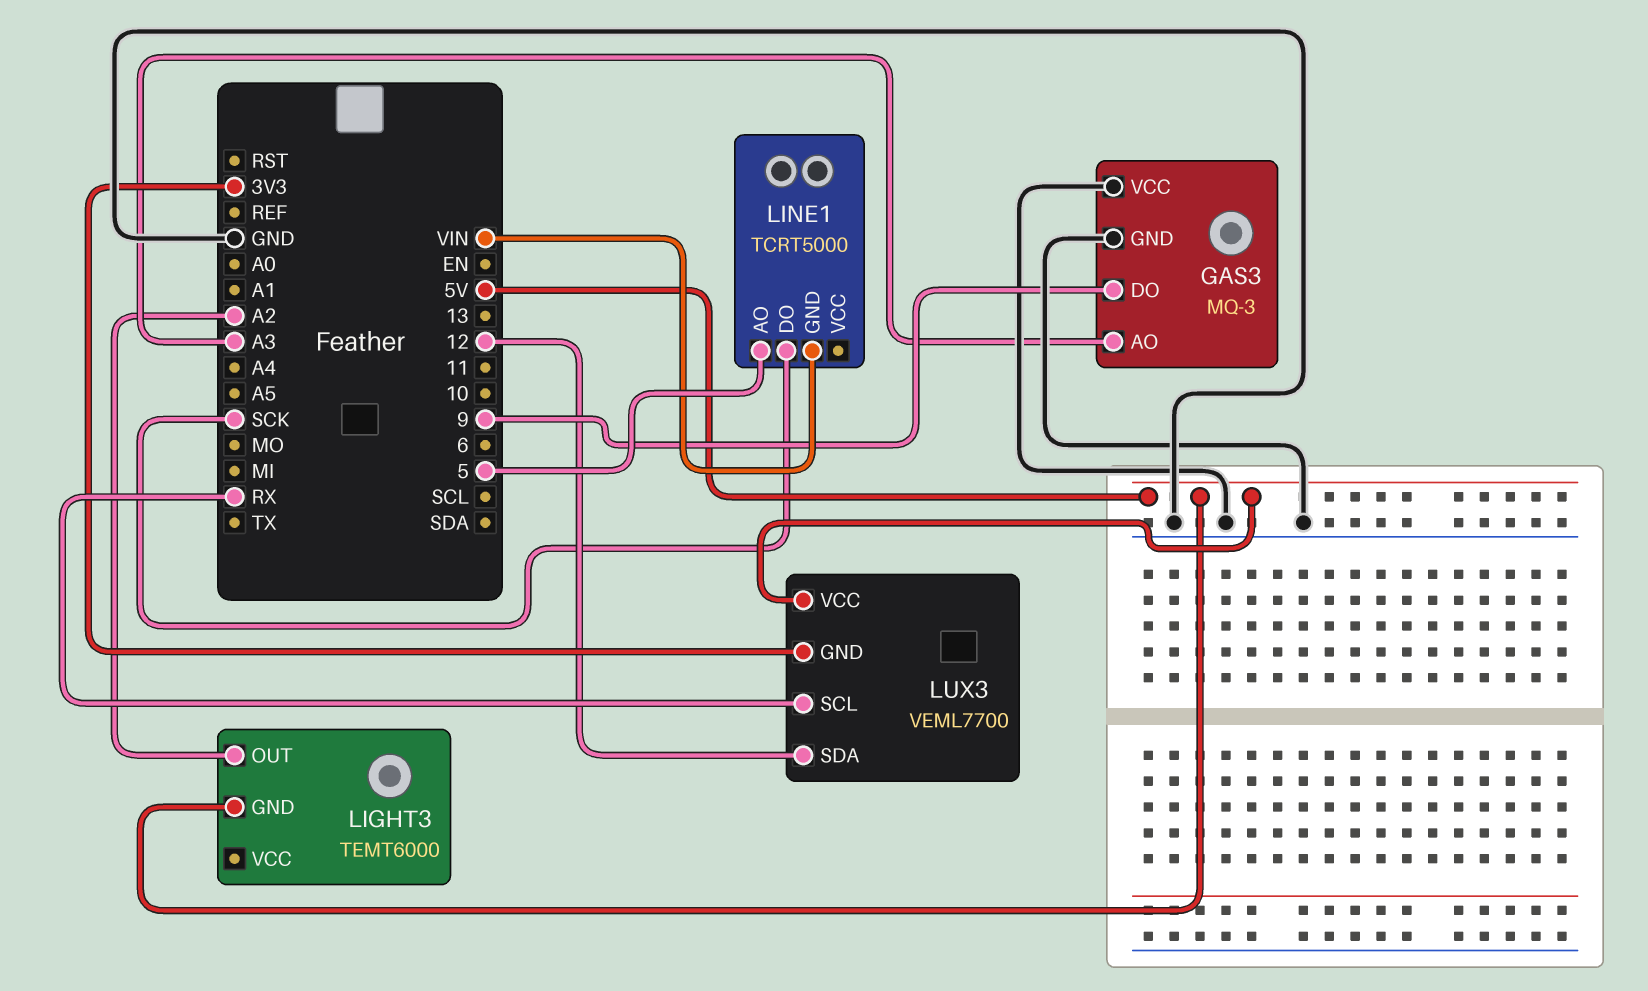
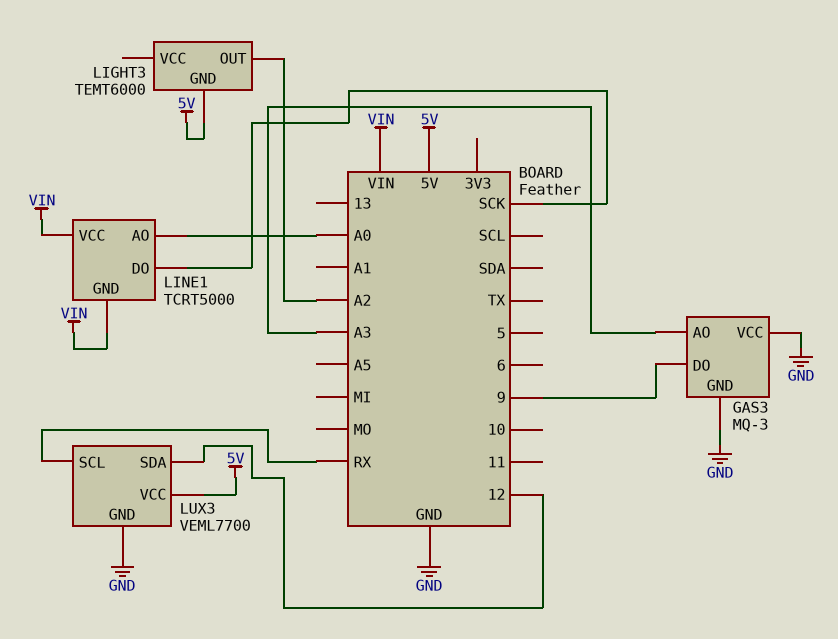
LINE1 pin AO: 5 -> A0
LINE1 pin VCC: none -> VIN
LUX3 pin GND: 3V3 -> GND

